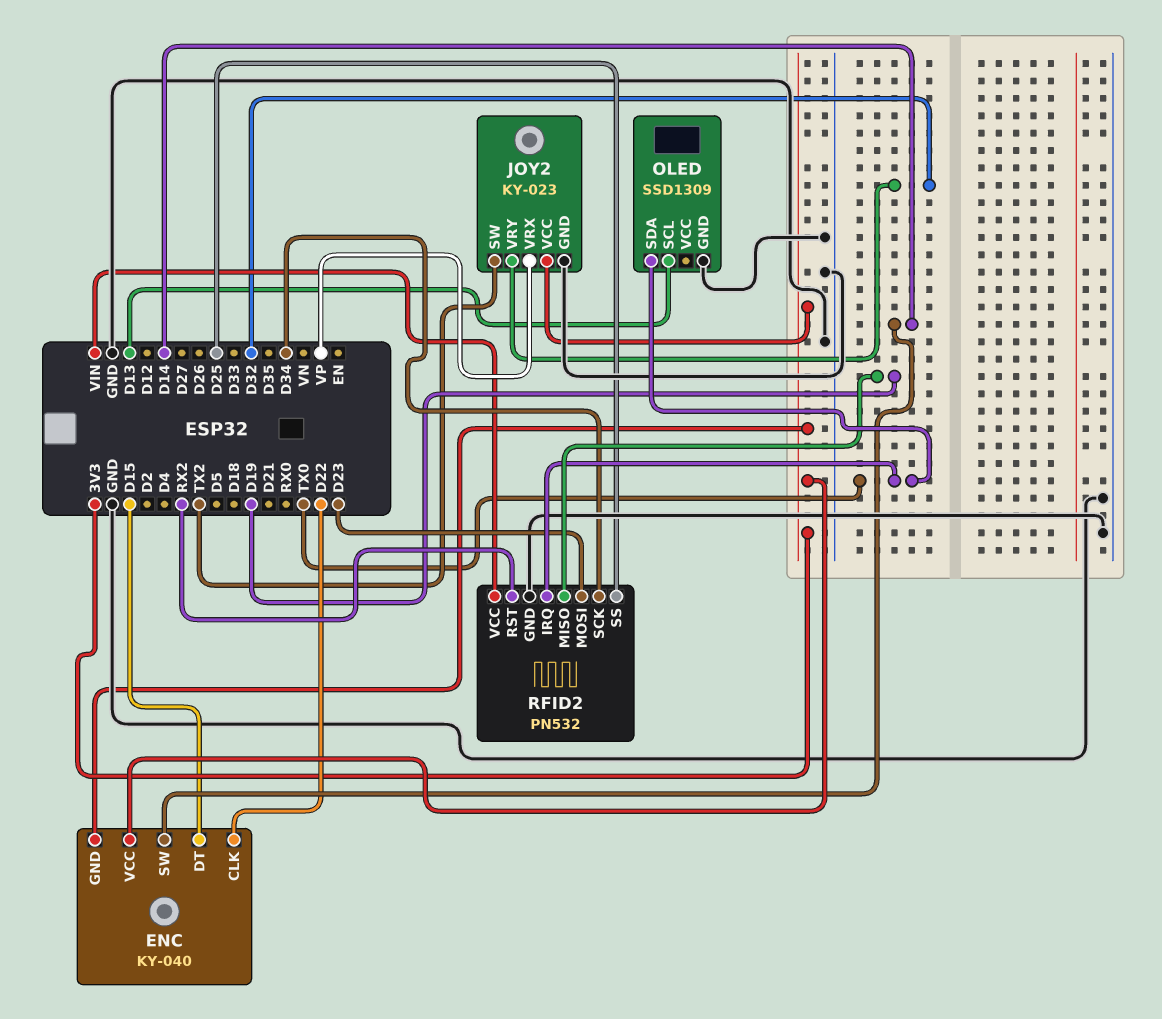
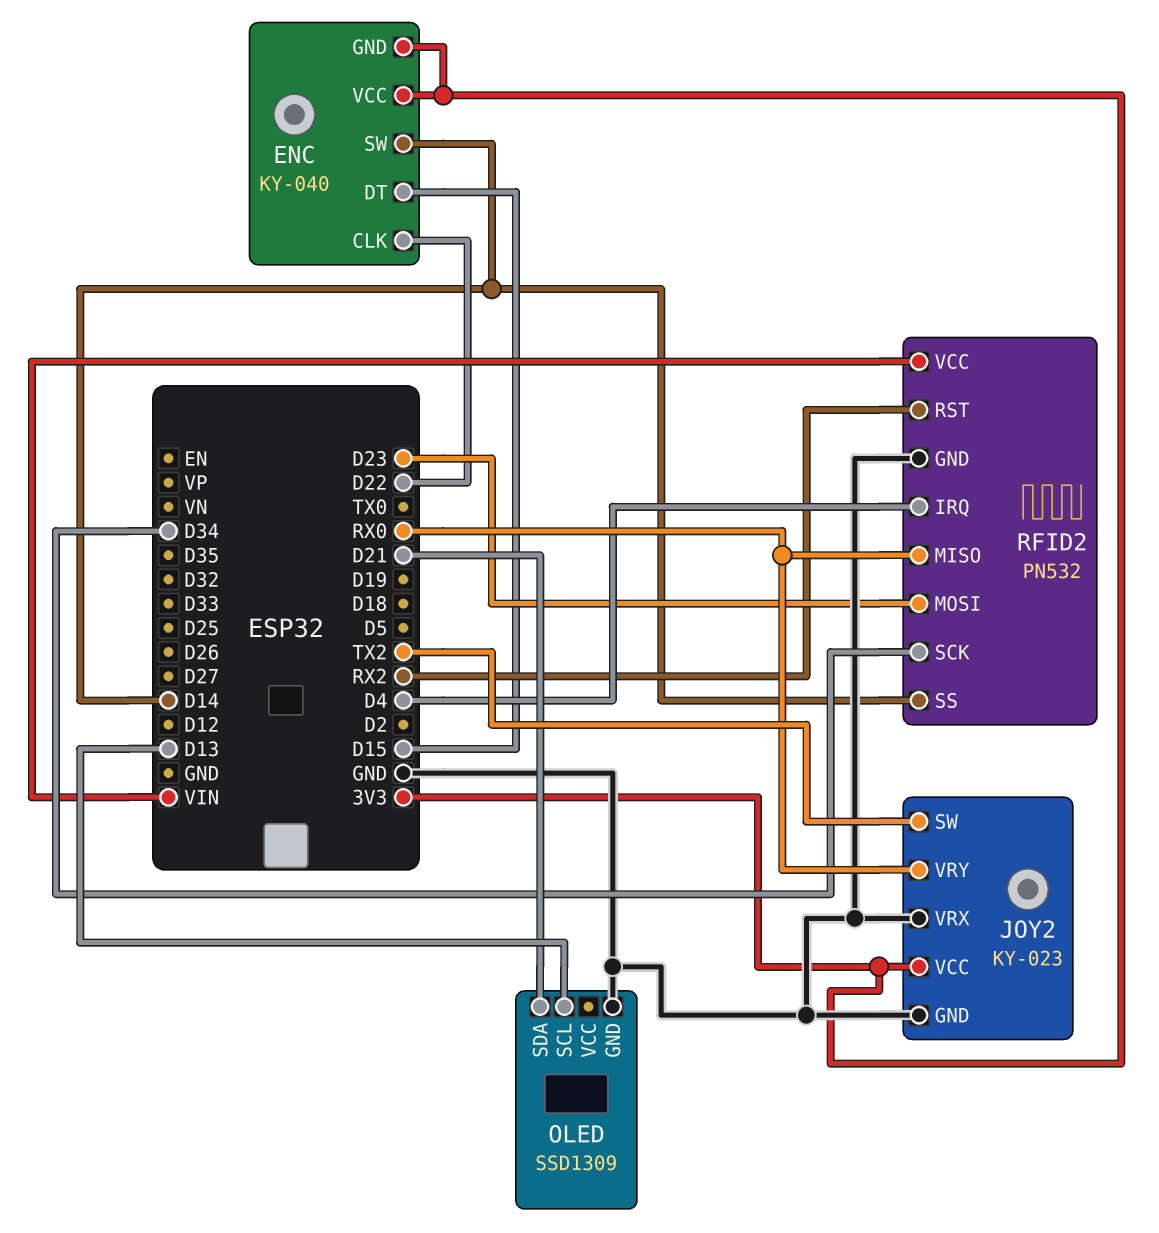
JOY2 pin VRX: VP -> GND
JOY2 pin VRY: D32 -> RX0
OLED pin SDA: TX0 -> D21
RFID2 pin IRQ: TX0 -> D4
RFID2 pin MISO: D19 -> RX0
RFID2 pin SS: D25 -> D14

